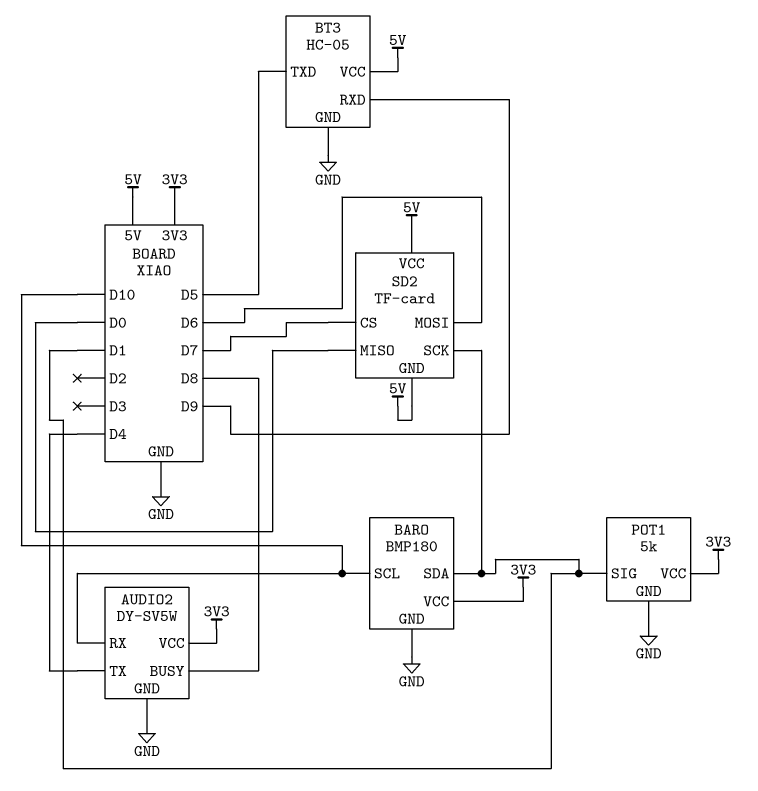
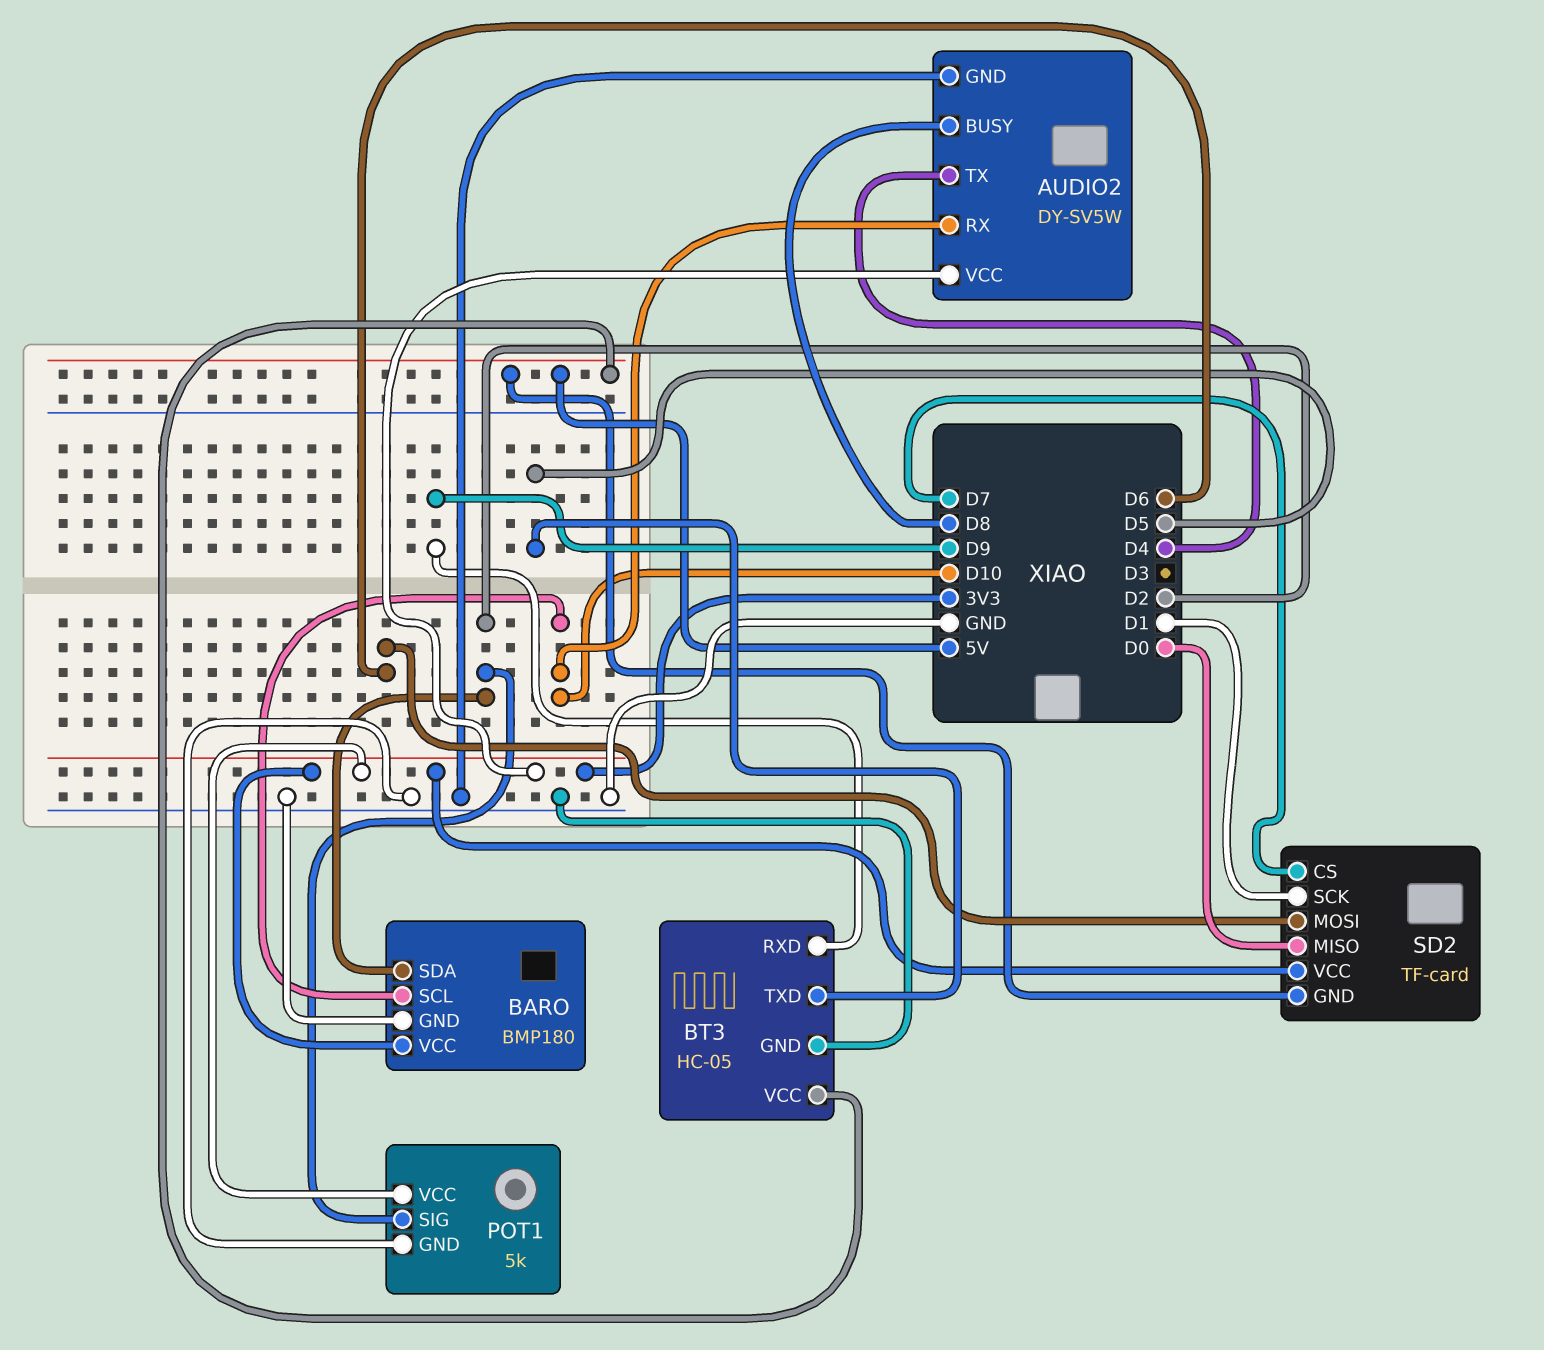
BARO pin SDA: D1 -> D2
POT1 pin SIG: D1 -> D2
SD2 pin VCC: 5V -> 3V3

